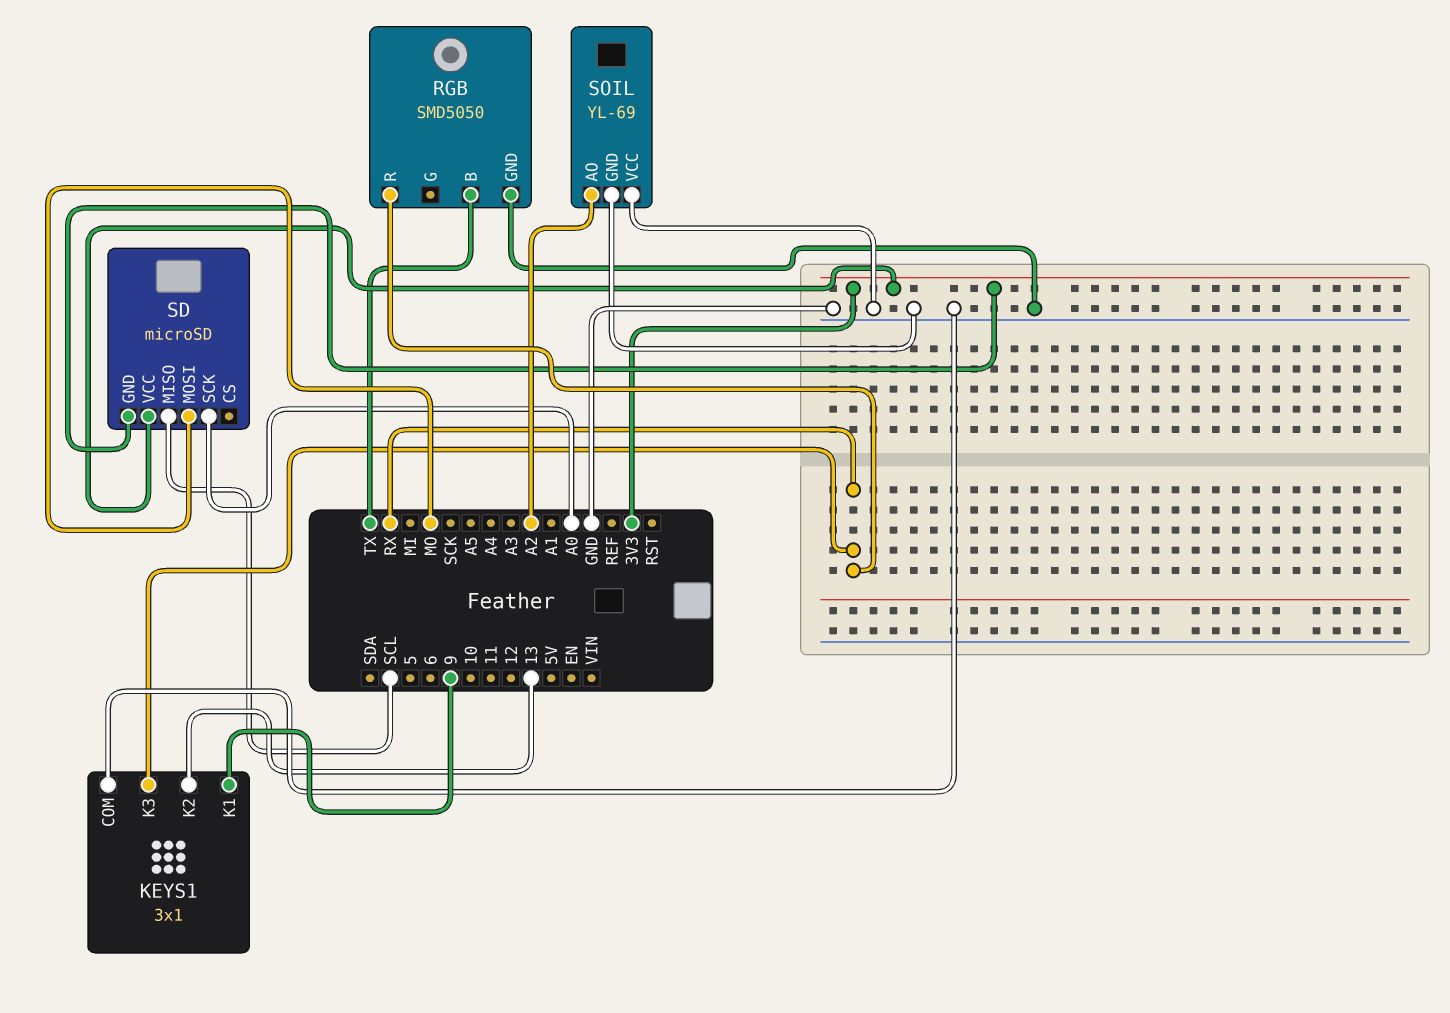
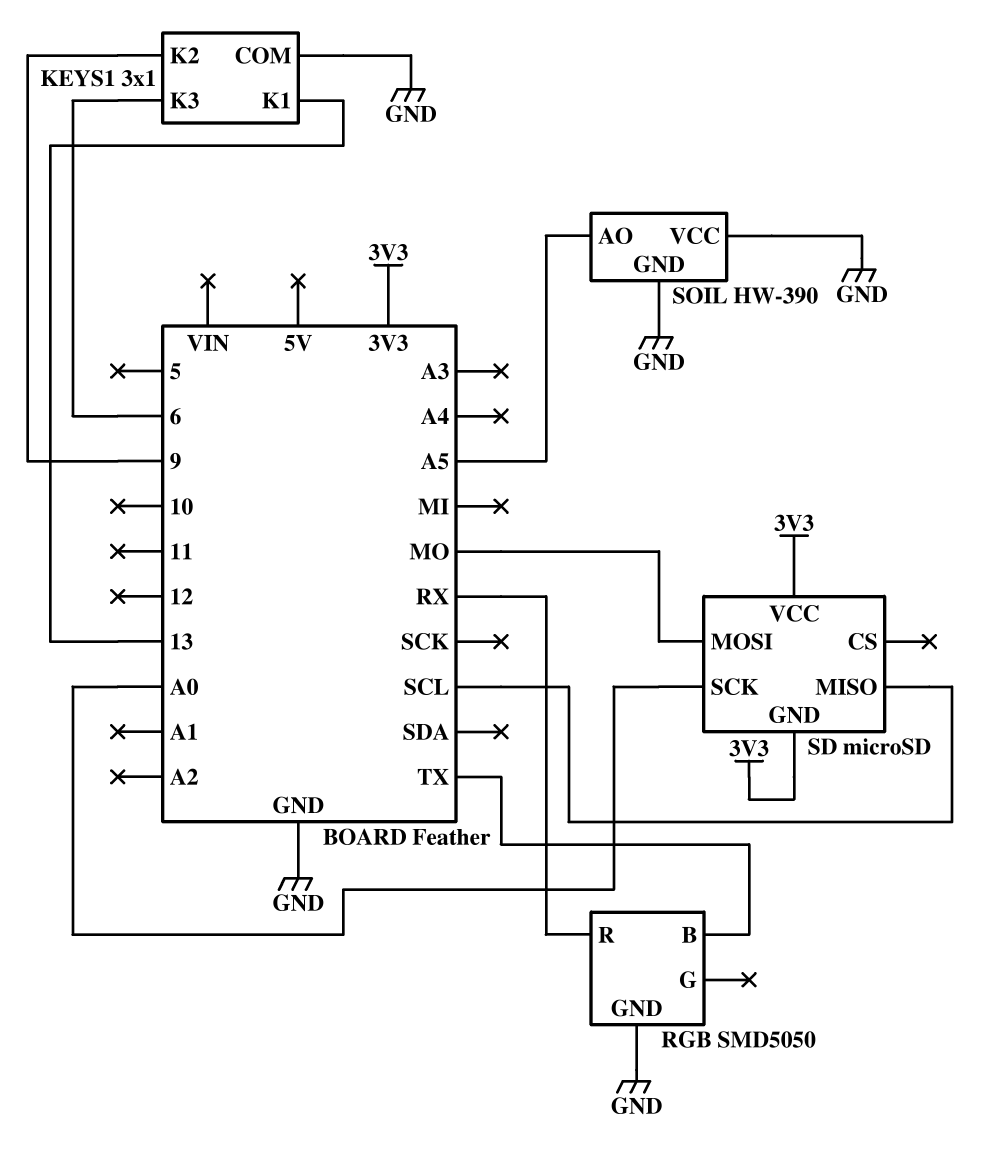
KEYS1 pin K1: 9 -> 13
KEYS1 pin K2: 13 -> 9
KEYS1 pin K3: RX -> 6
SOIL: YL-69 -> HW-390
SOIL pin AO: A2 -> A5

